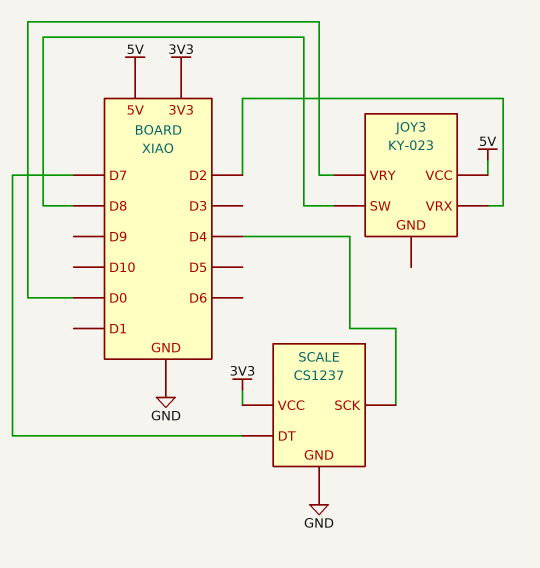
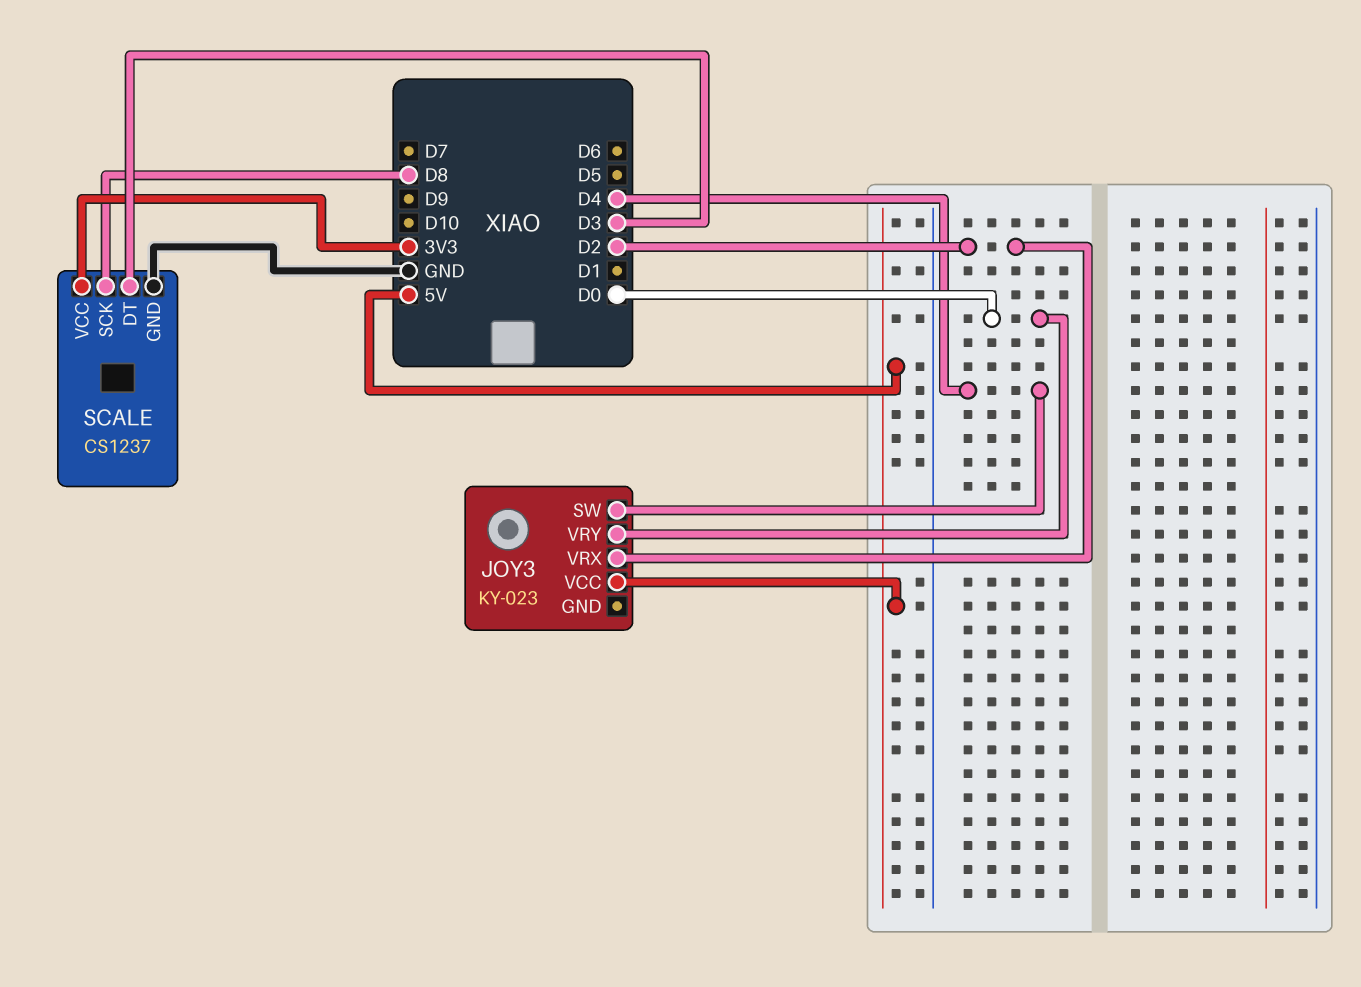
JOY3 pin SW: D8 -> D4
SCALE pin DT: D7 -> D3
SCALE pin SCK: D4 -> D8

